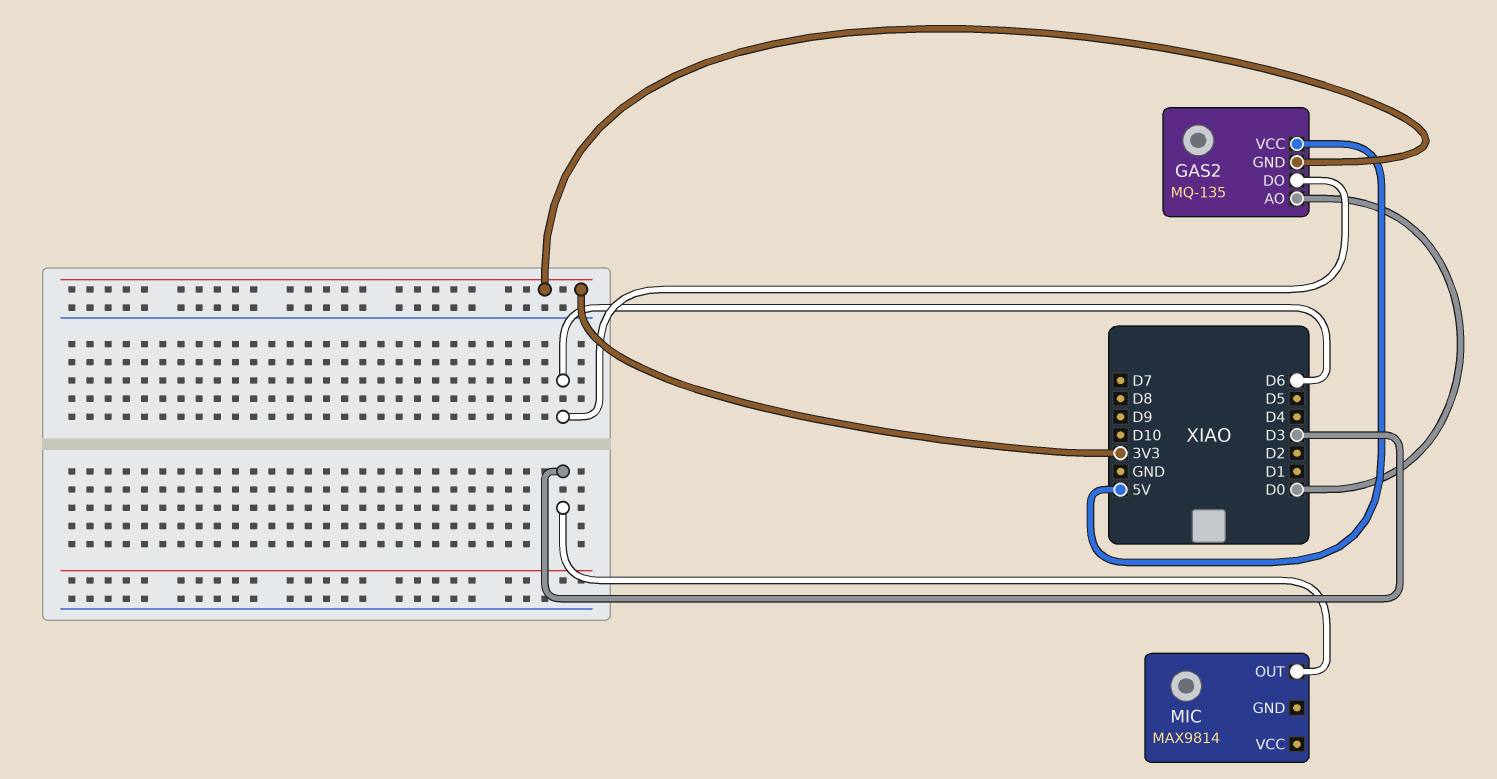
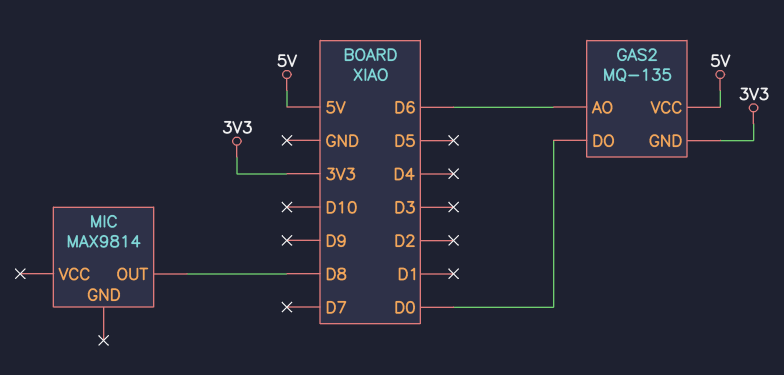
GAS2 pin AO: D0 -> D6
GAS2 pin DO: D6 -> D0
MIC pin OUT: D3 -> D8

